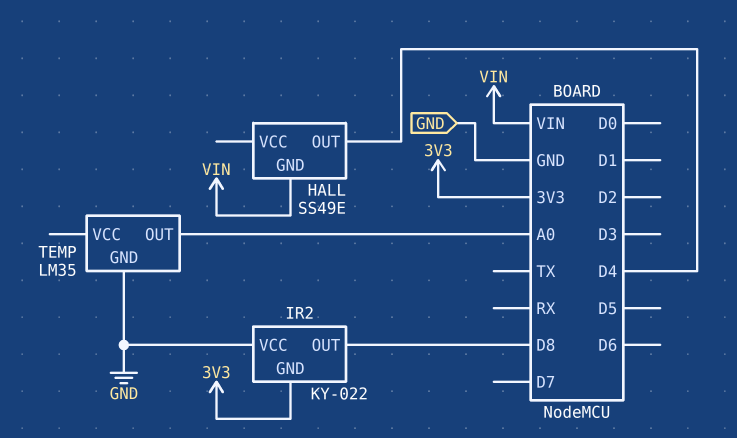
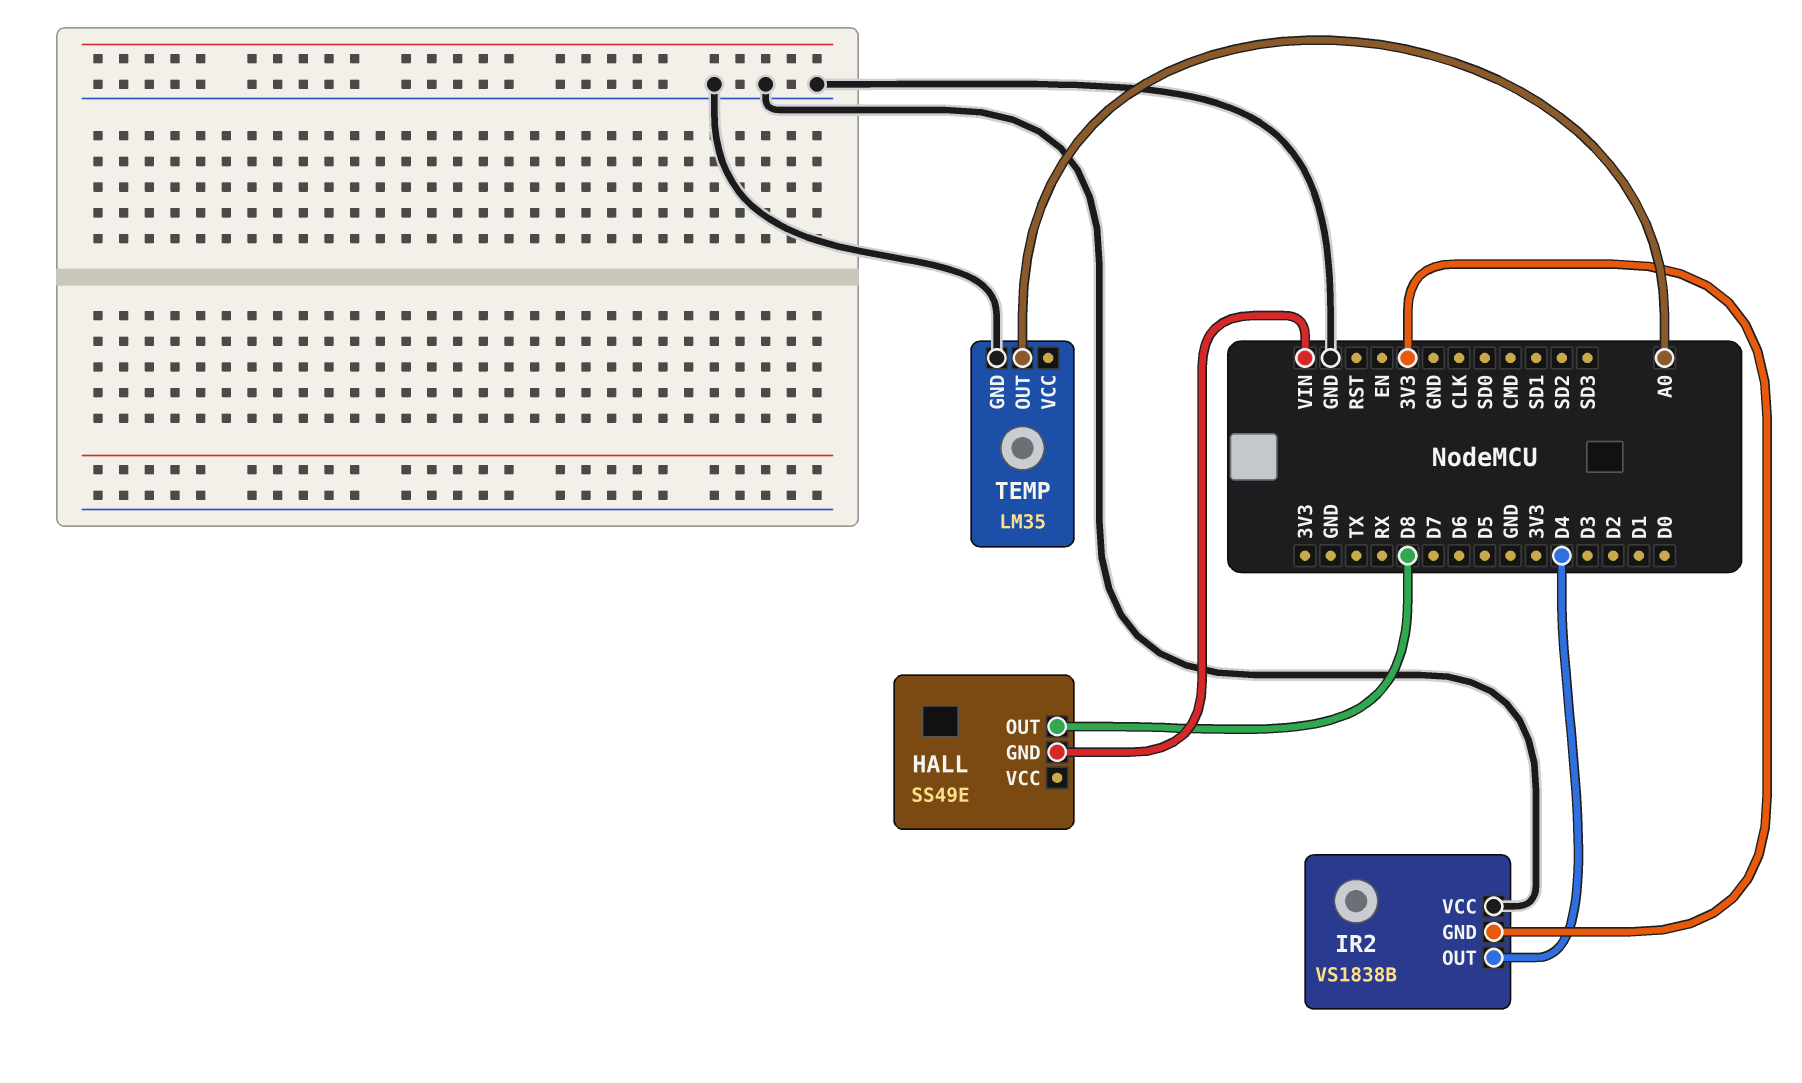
HALL pin OUT: D4 -> D8
IR2: KY-022 -> VS1838B
IR2 pin OUT: D8 -> D4

